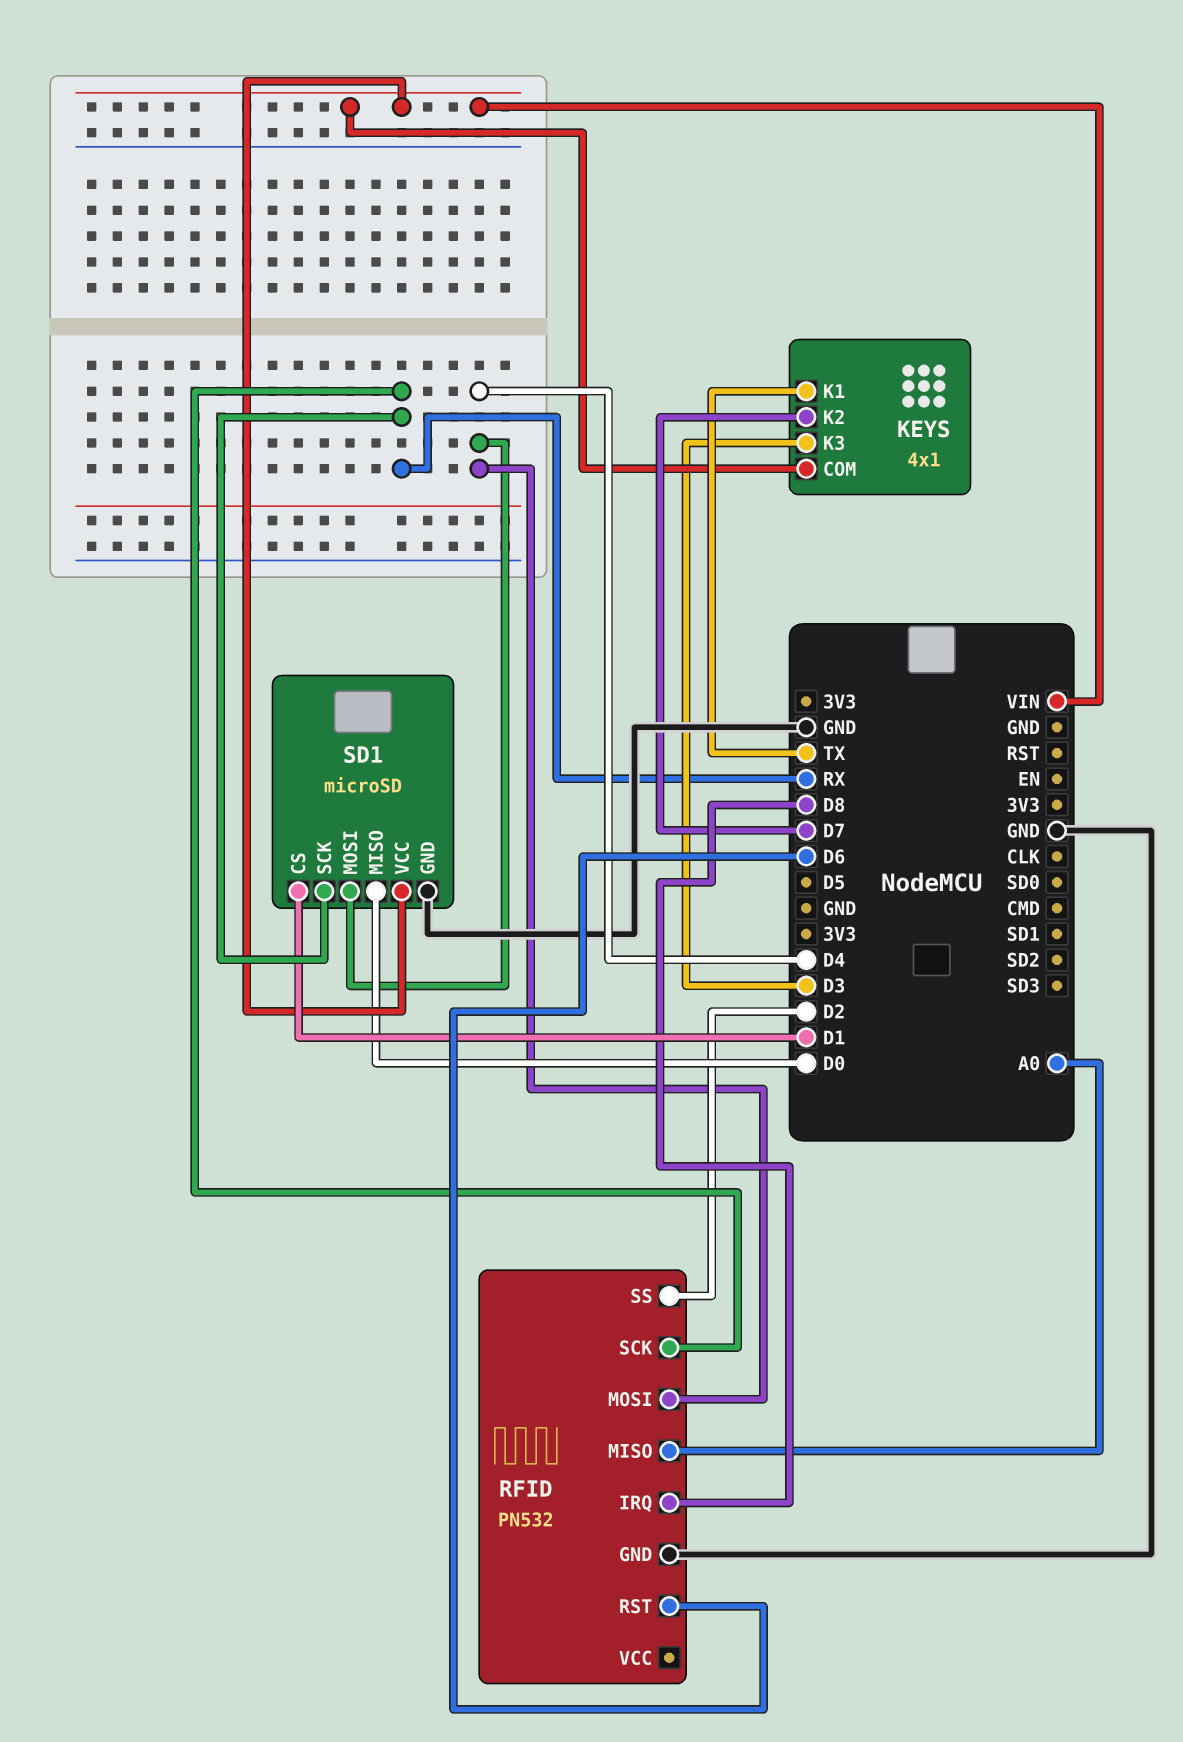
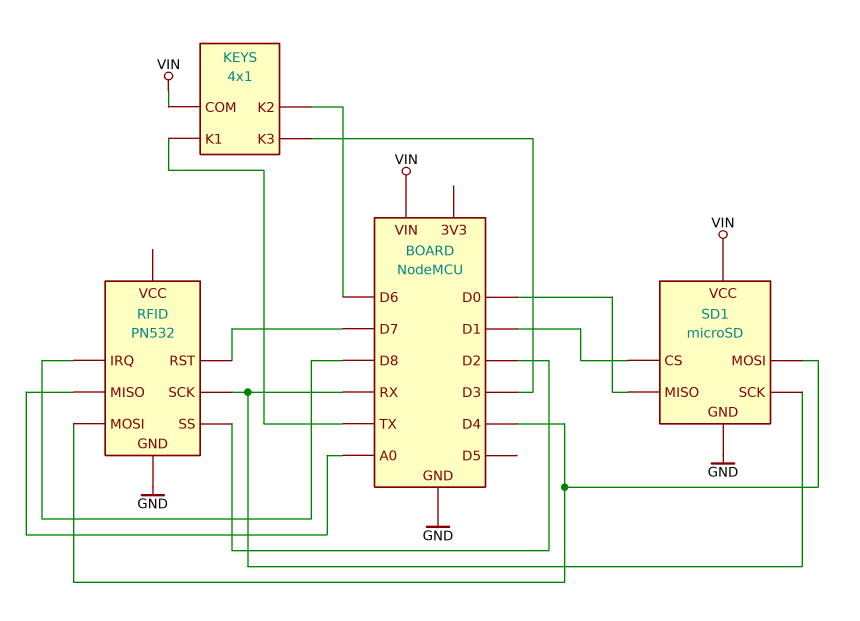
KEYS pin K2: D7 -> D6
RFID pin RST: D6 -> D7

